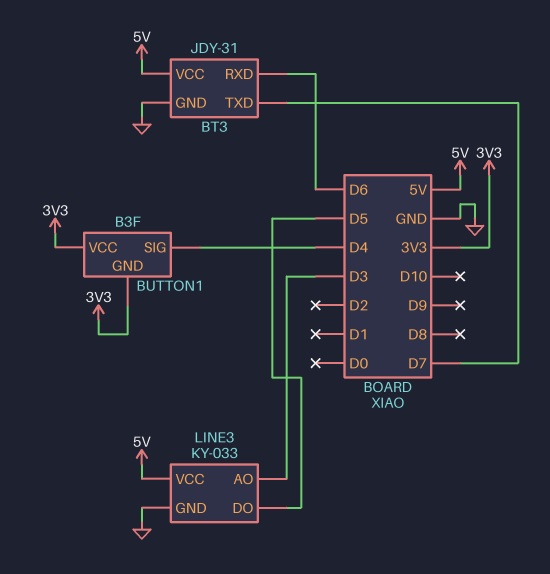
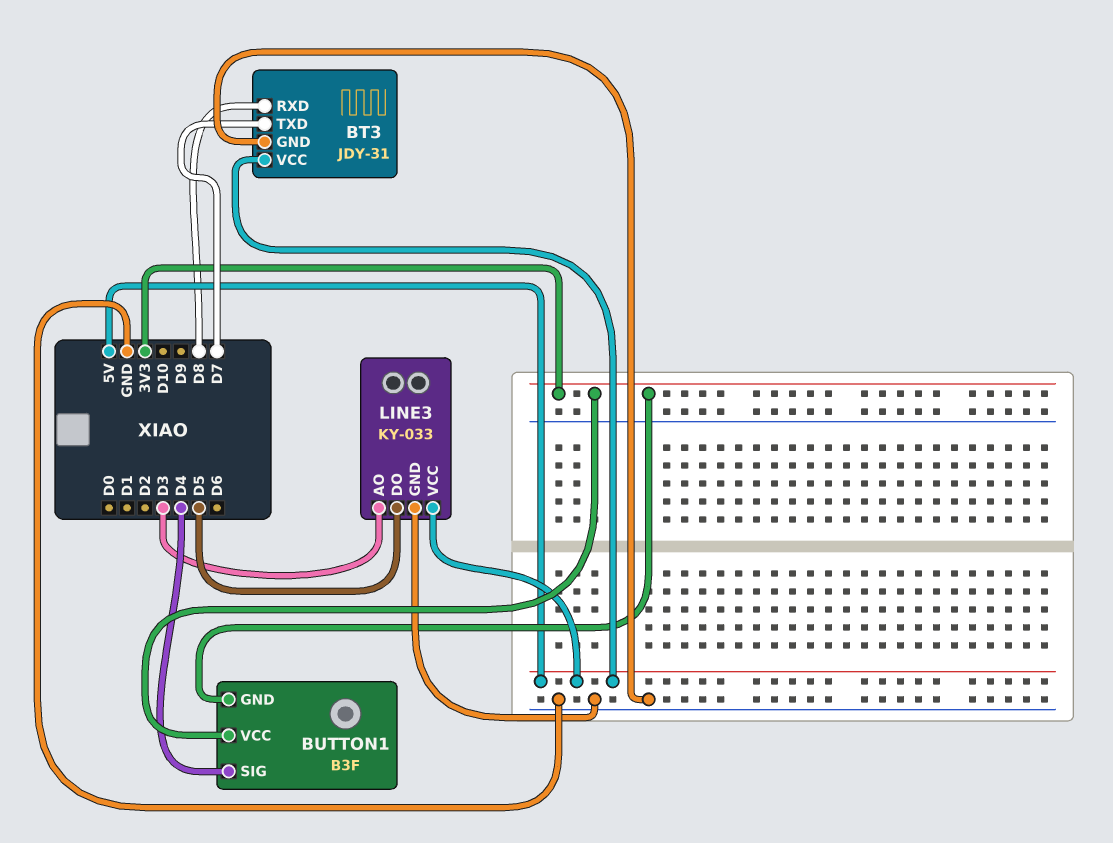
BT3 pin RXD: D6 -> D8

